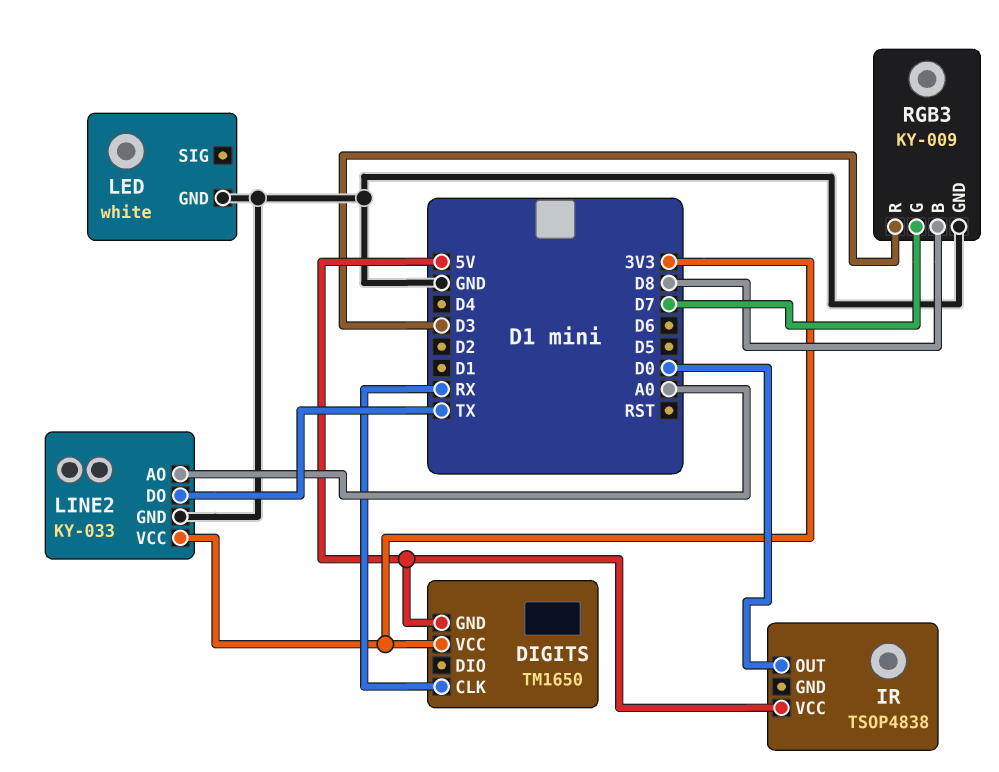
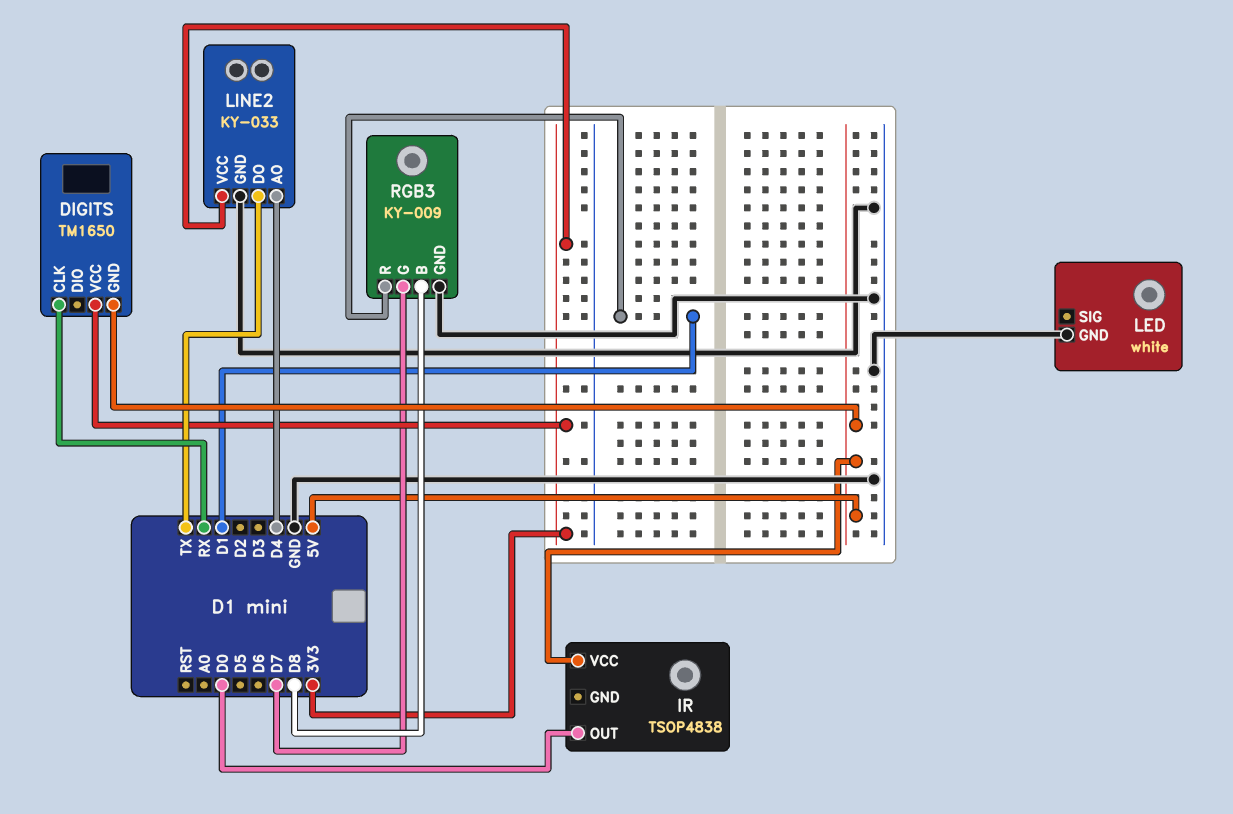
LINE2 pin AO: A0 -> D4
RGB3 pin R: D3 -> D1

